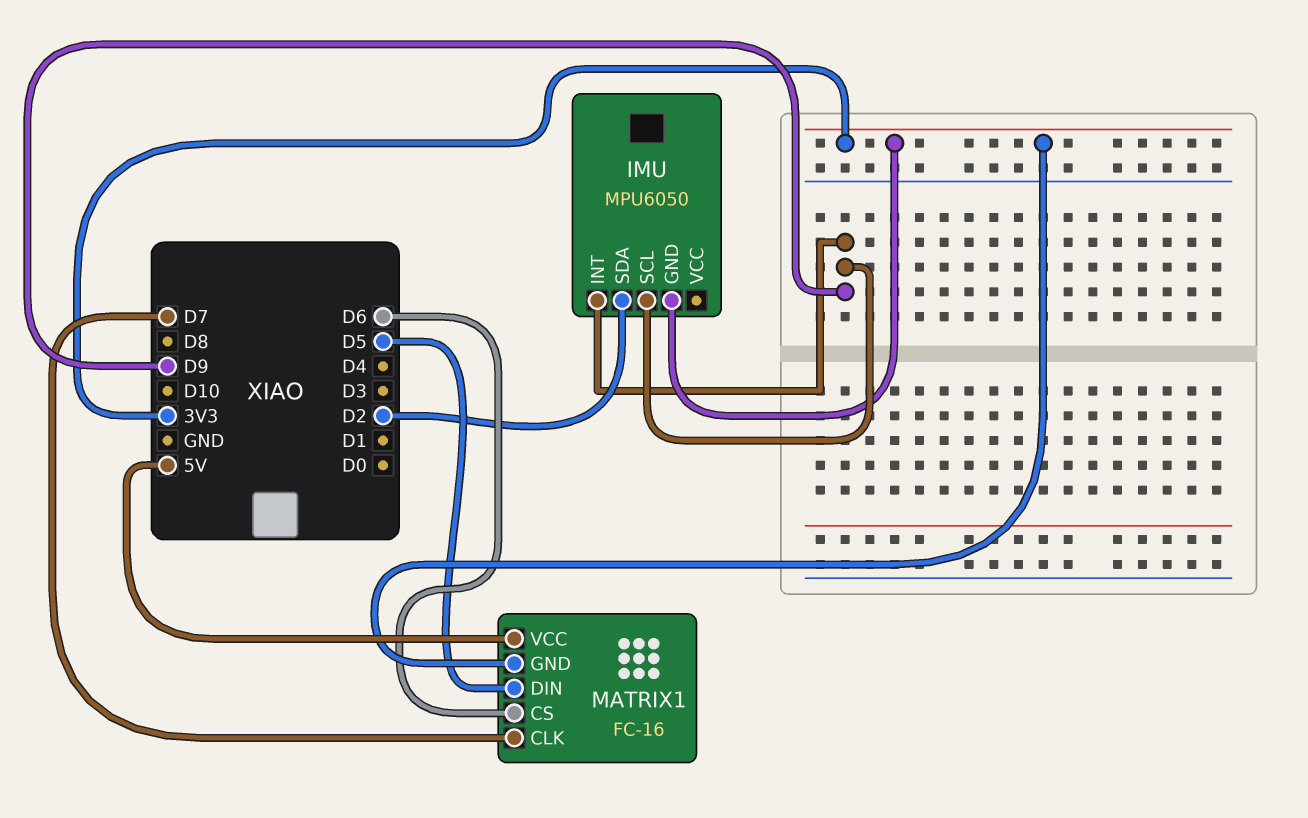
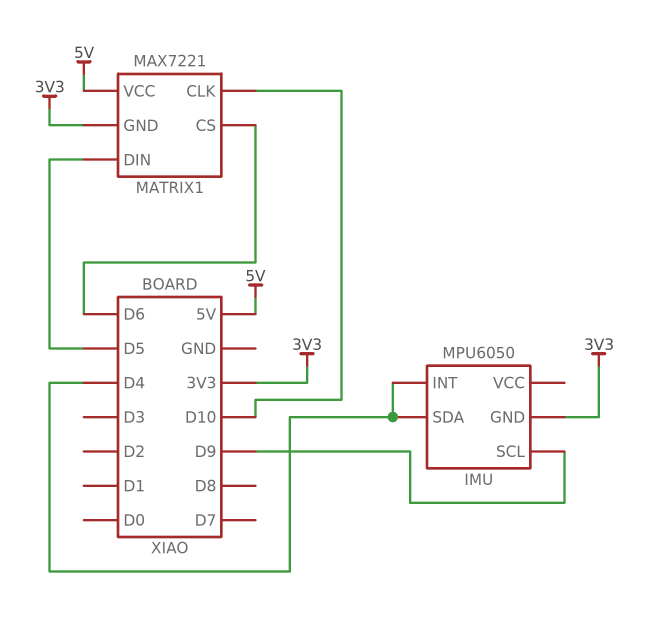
IMU pin INT: D9 -> D4
IMU pin SDA: D2 -> D4
MATRIX1: FC-16 -> MAX7221
MATRIX1 pin CLK: D7 -> D10

